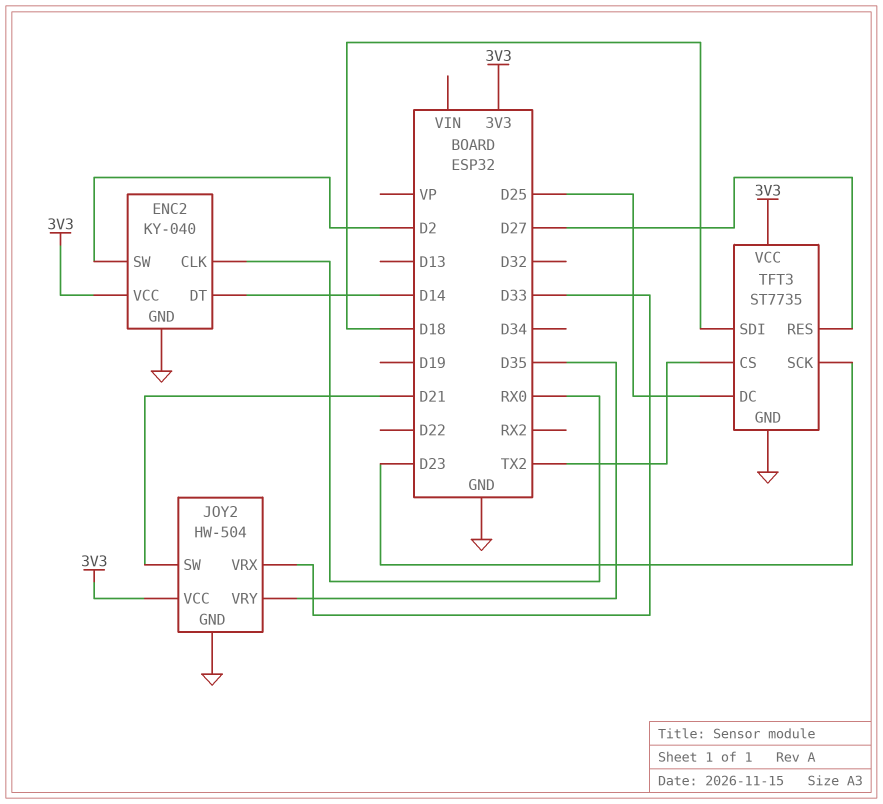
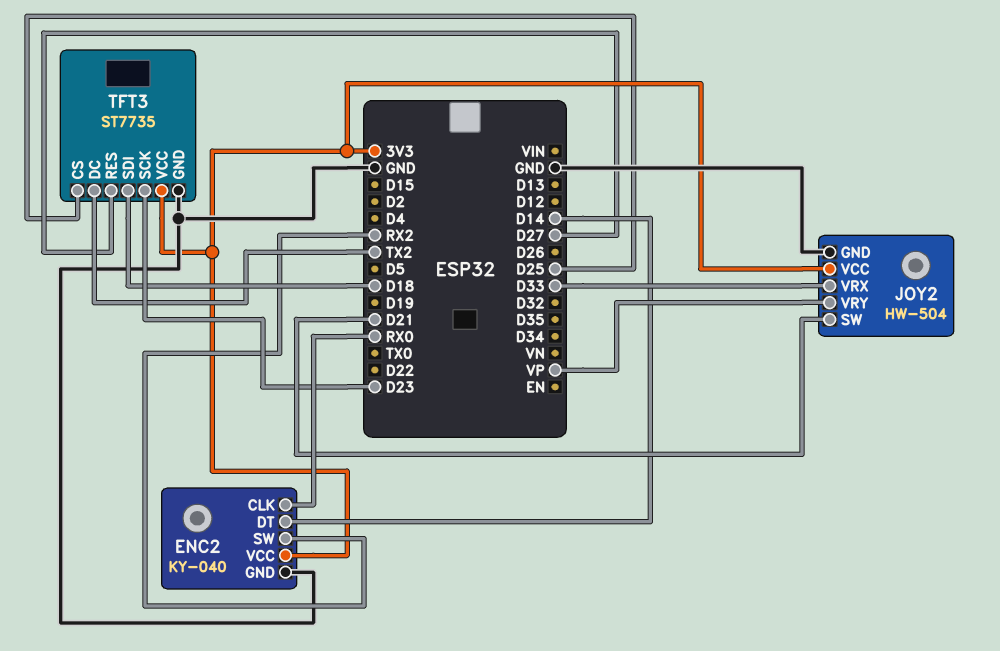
ENC2 pin SW: D2 -> RX2
JOY2 pin VRY: D35 -> VP
TFT3 pin CS: TX2 -> D25
TFT3 pin DC: D25 -> TX2

